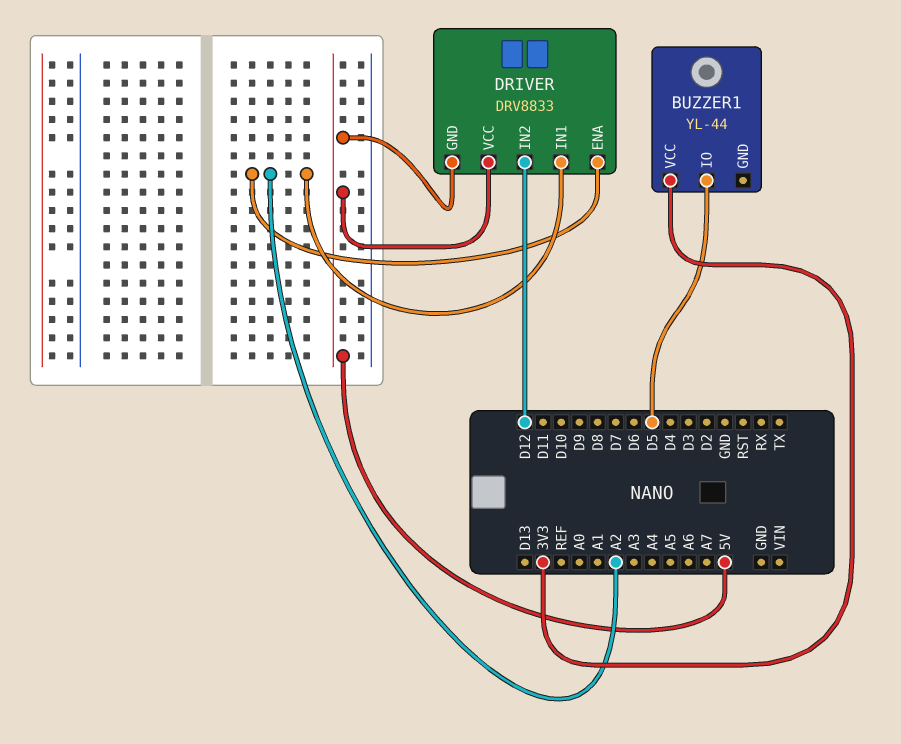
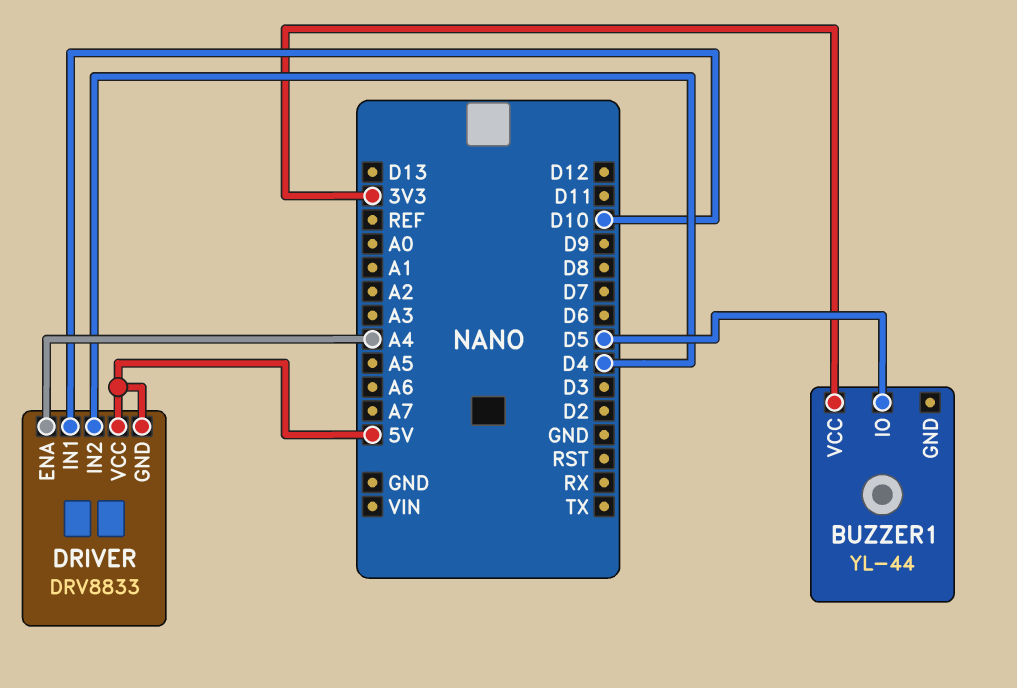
DRIVER pin ENA: A2 -> A4
DRIVER pin IN1: A2 -> D10
DRIVER pin IN2: D12 -> D4

